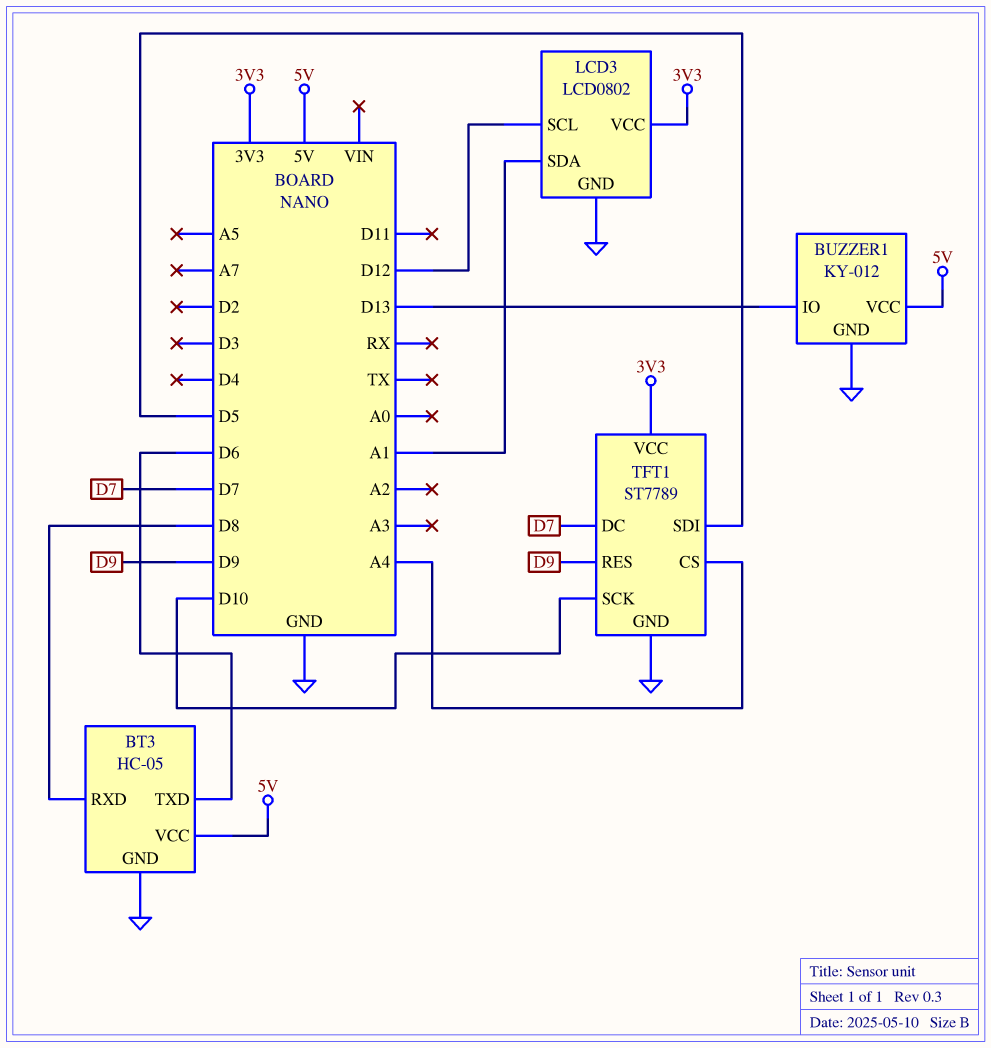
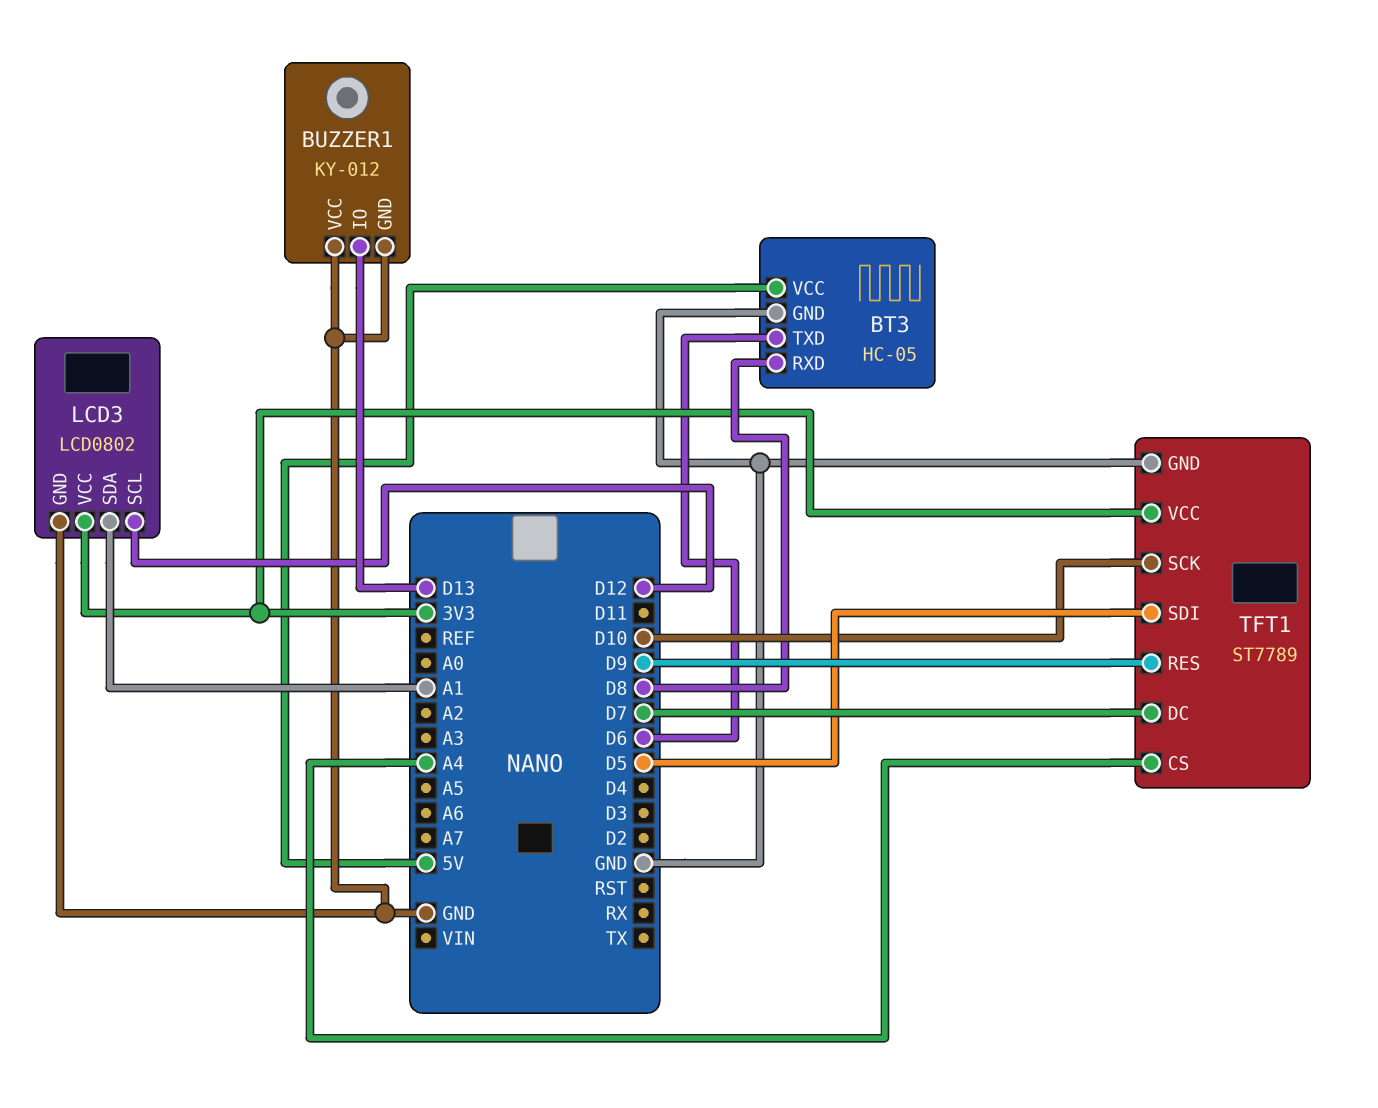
BUZZER1 pin VCC: 5V -> GND

